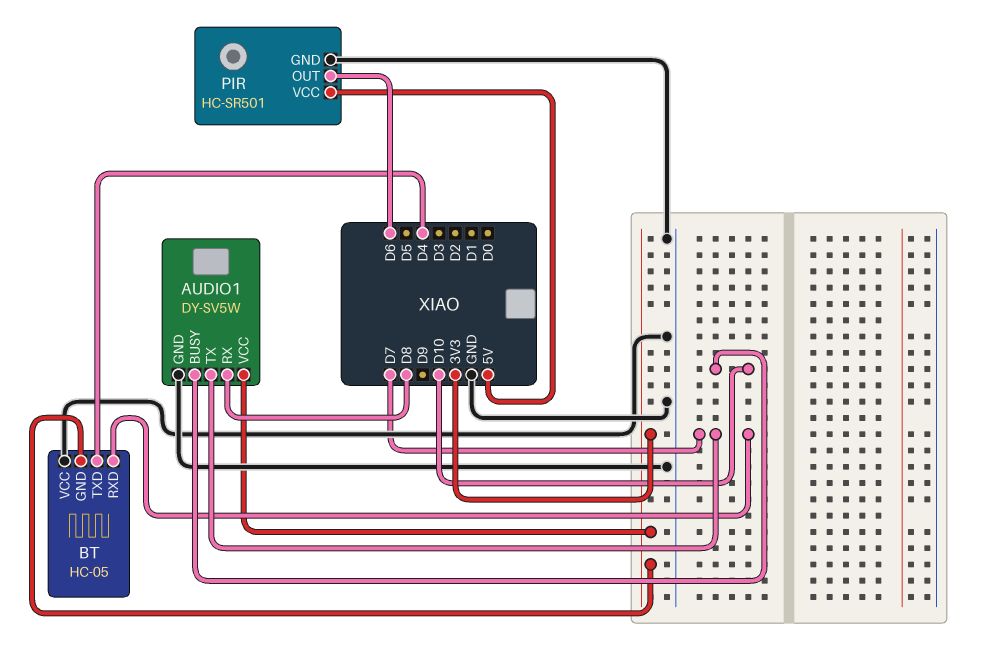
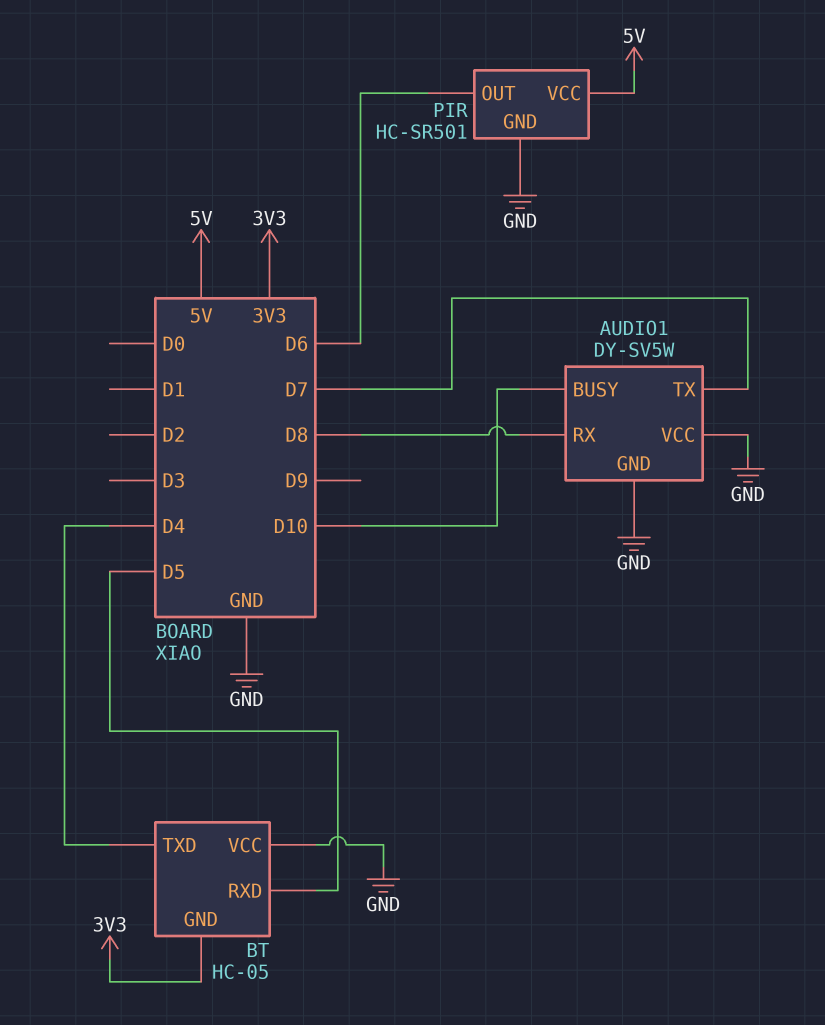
AUDIO1 pin VCC: 3V3 -> GND
BT pin RXD: D7 -> D5

